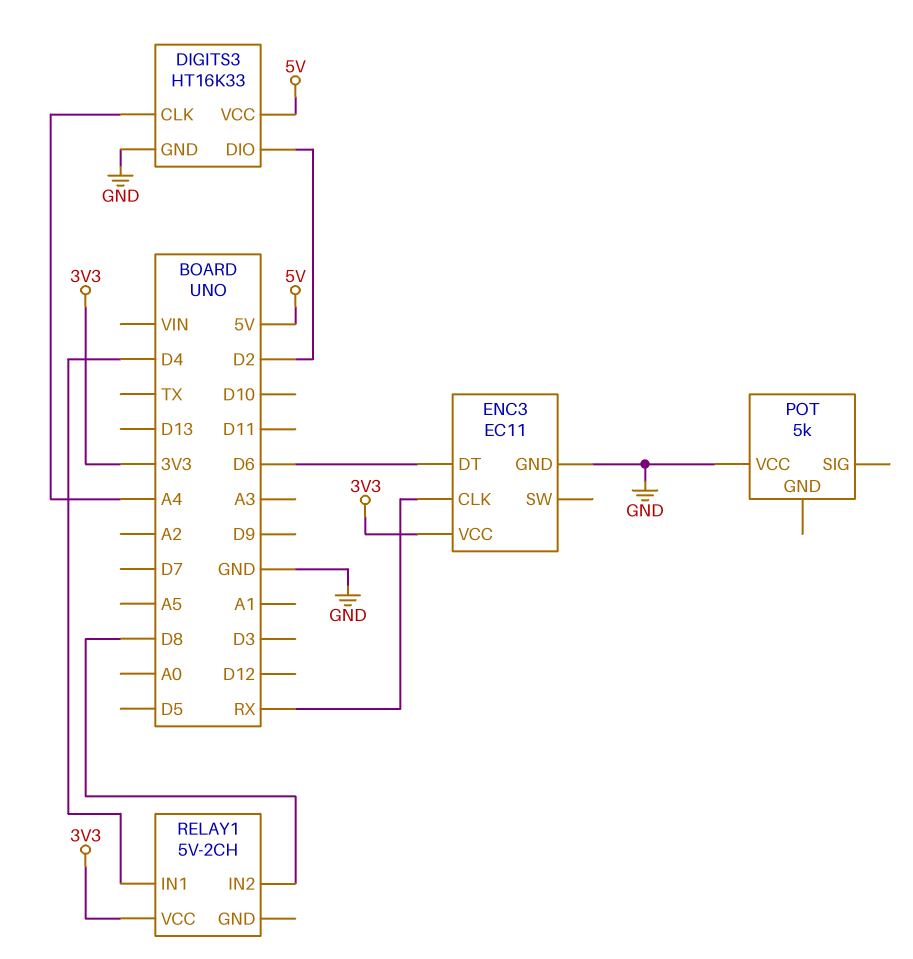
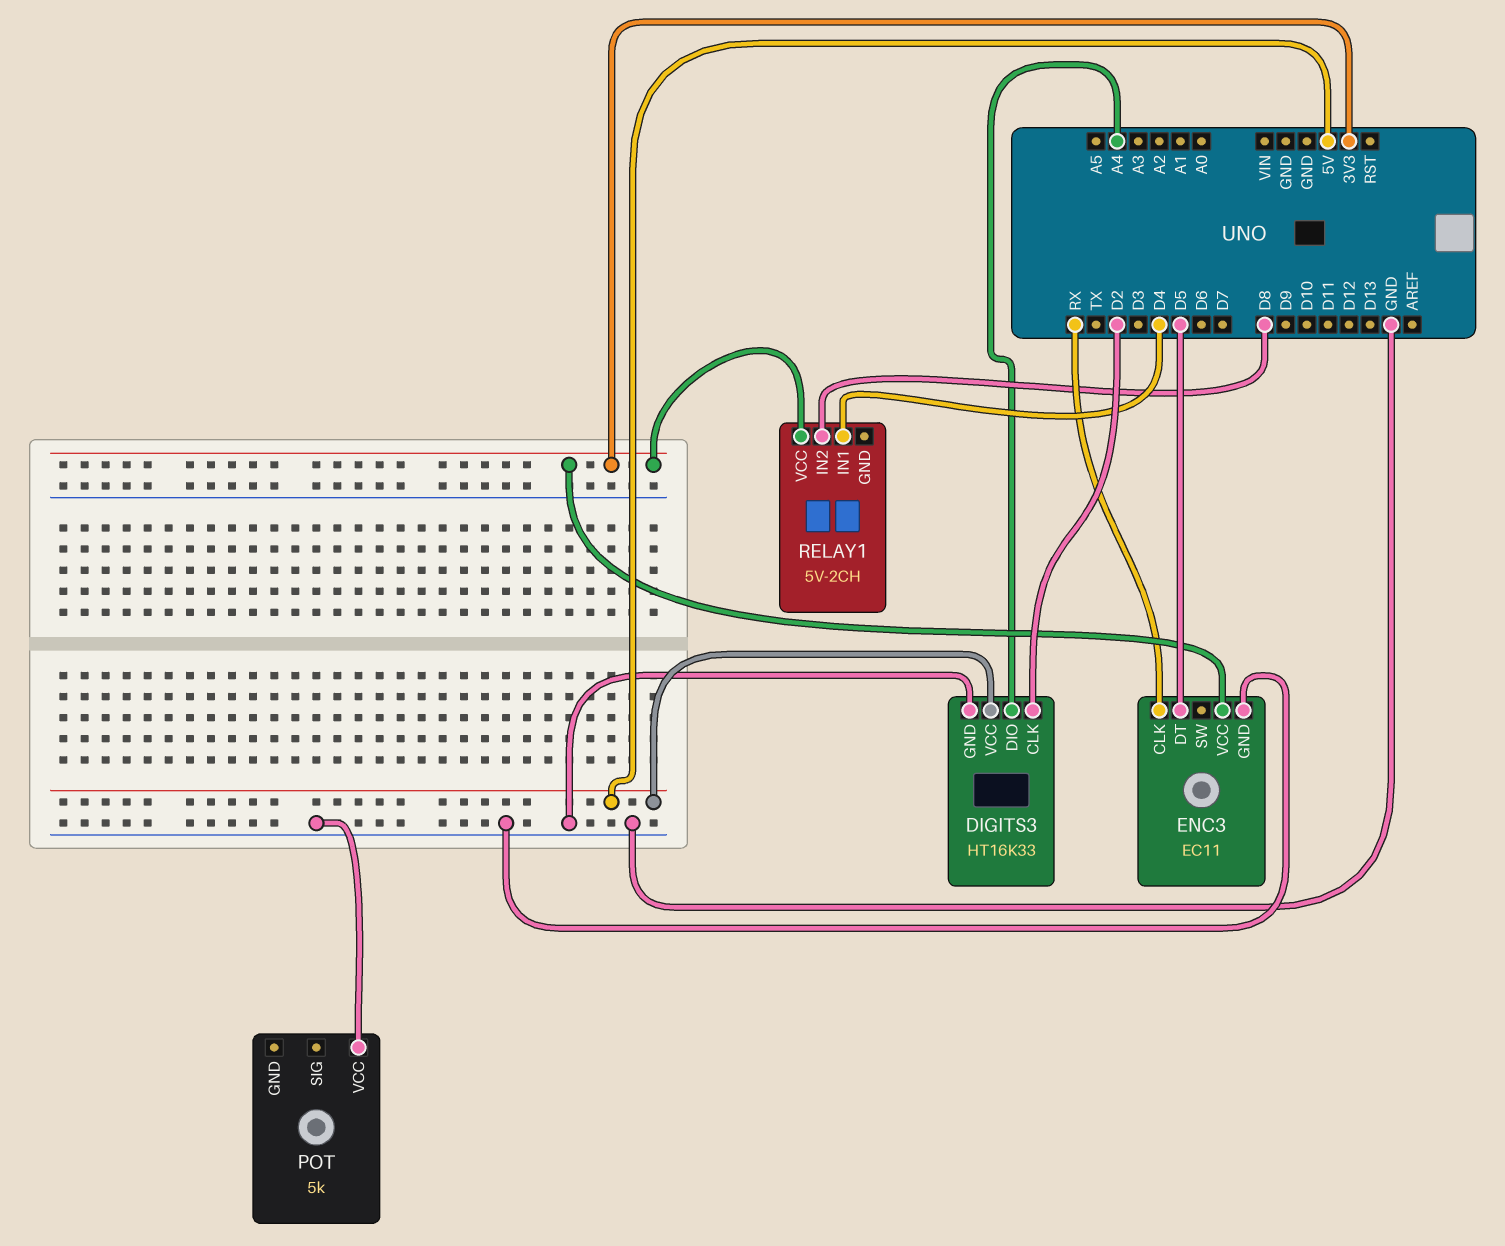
DIGITS3 pin CLK: A4 -> D2
DIGITS3 pin DIO: D2 -> A4
ENC3 pin DT: D6 -> D5

